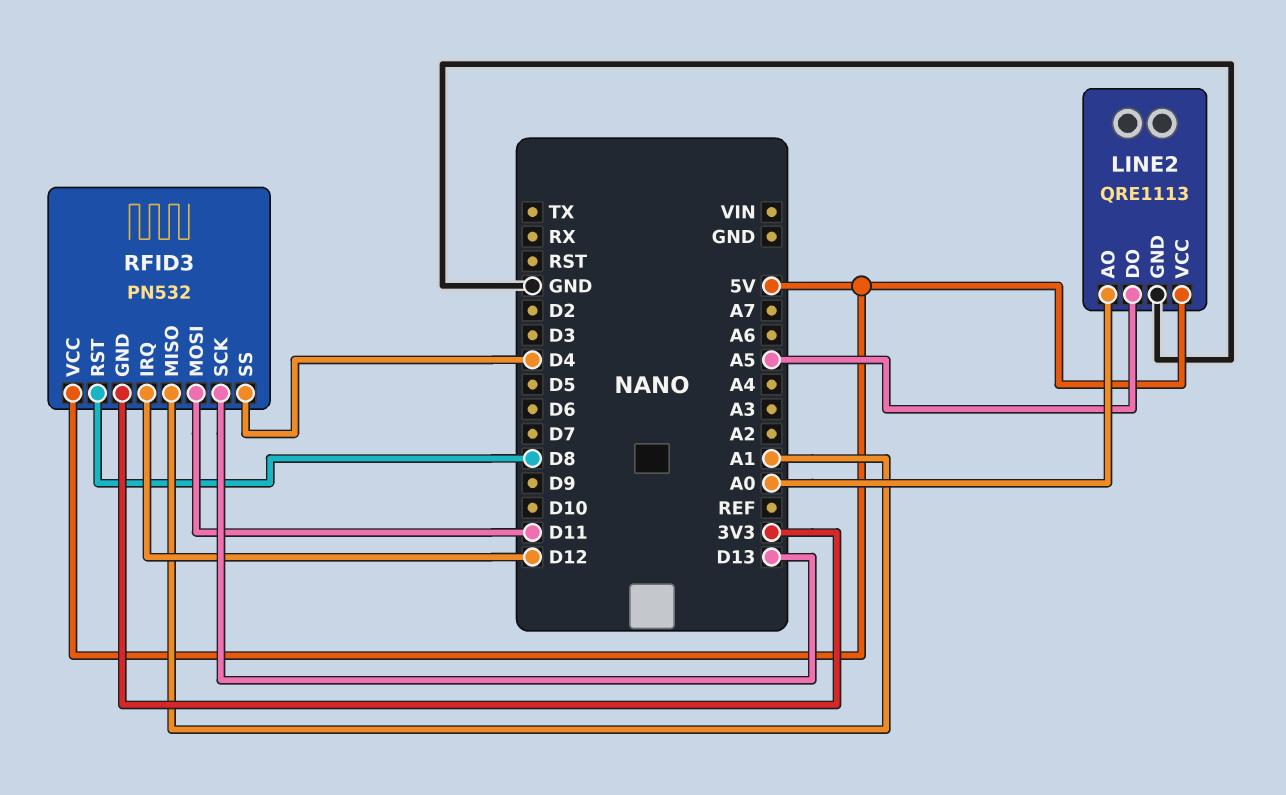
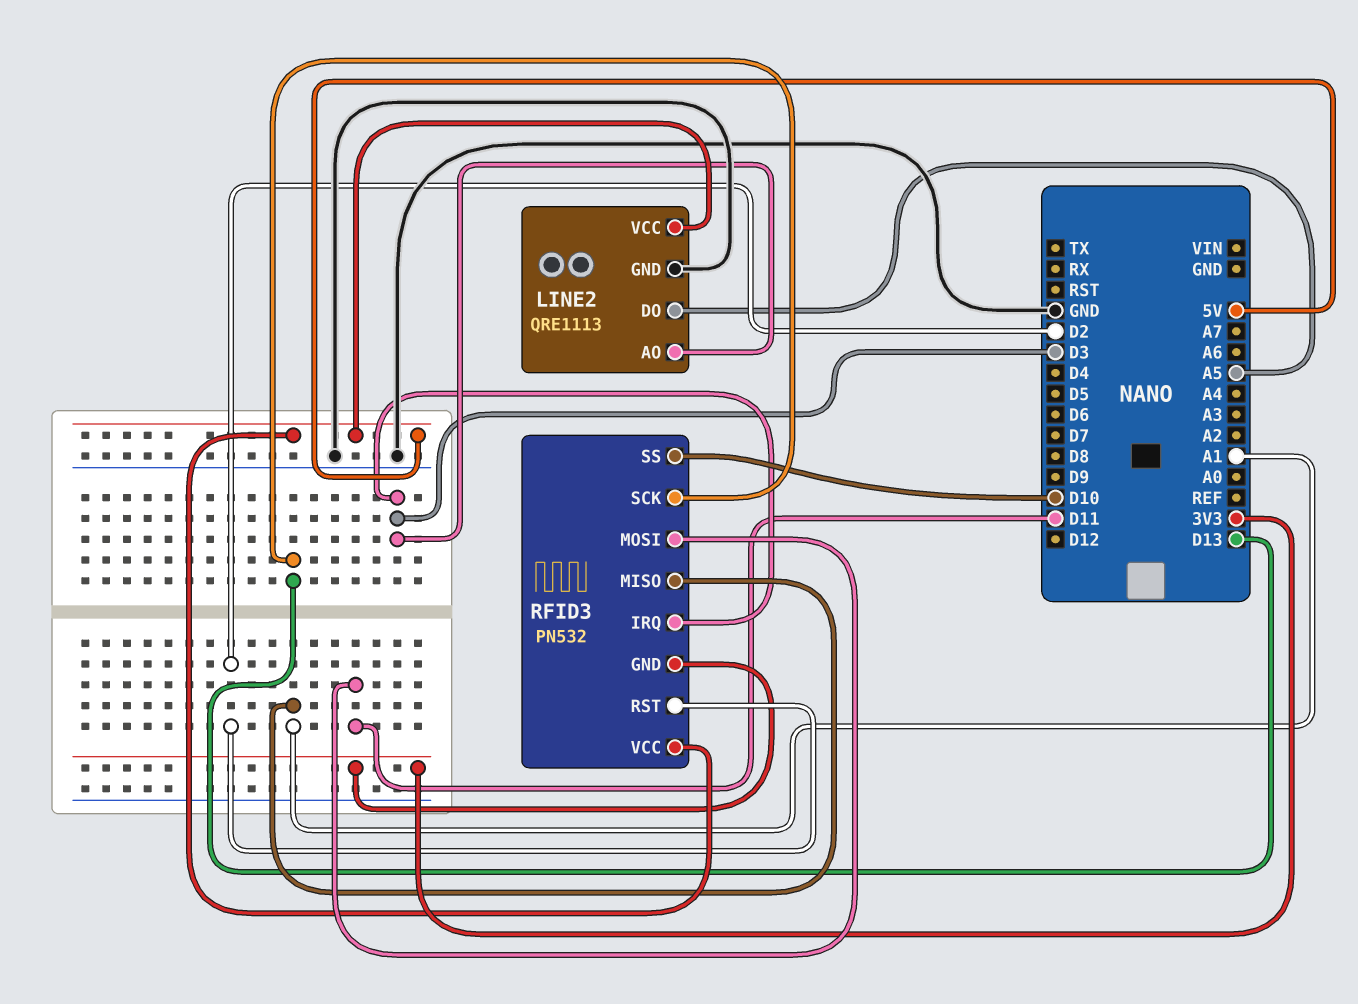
LINE2 pin AO: A0 -> D3
RFID3 pin IRQ: D12 -> D3
RFID3 pin RST: D8 -> D2
RFID3 pin SS: D4 -> D10

